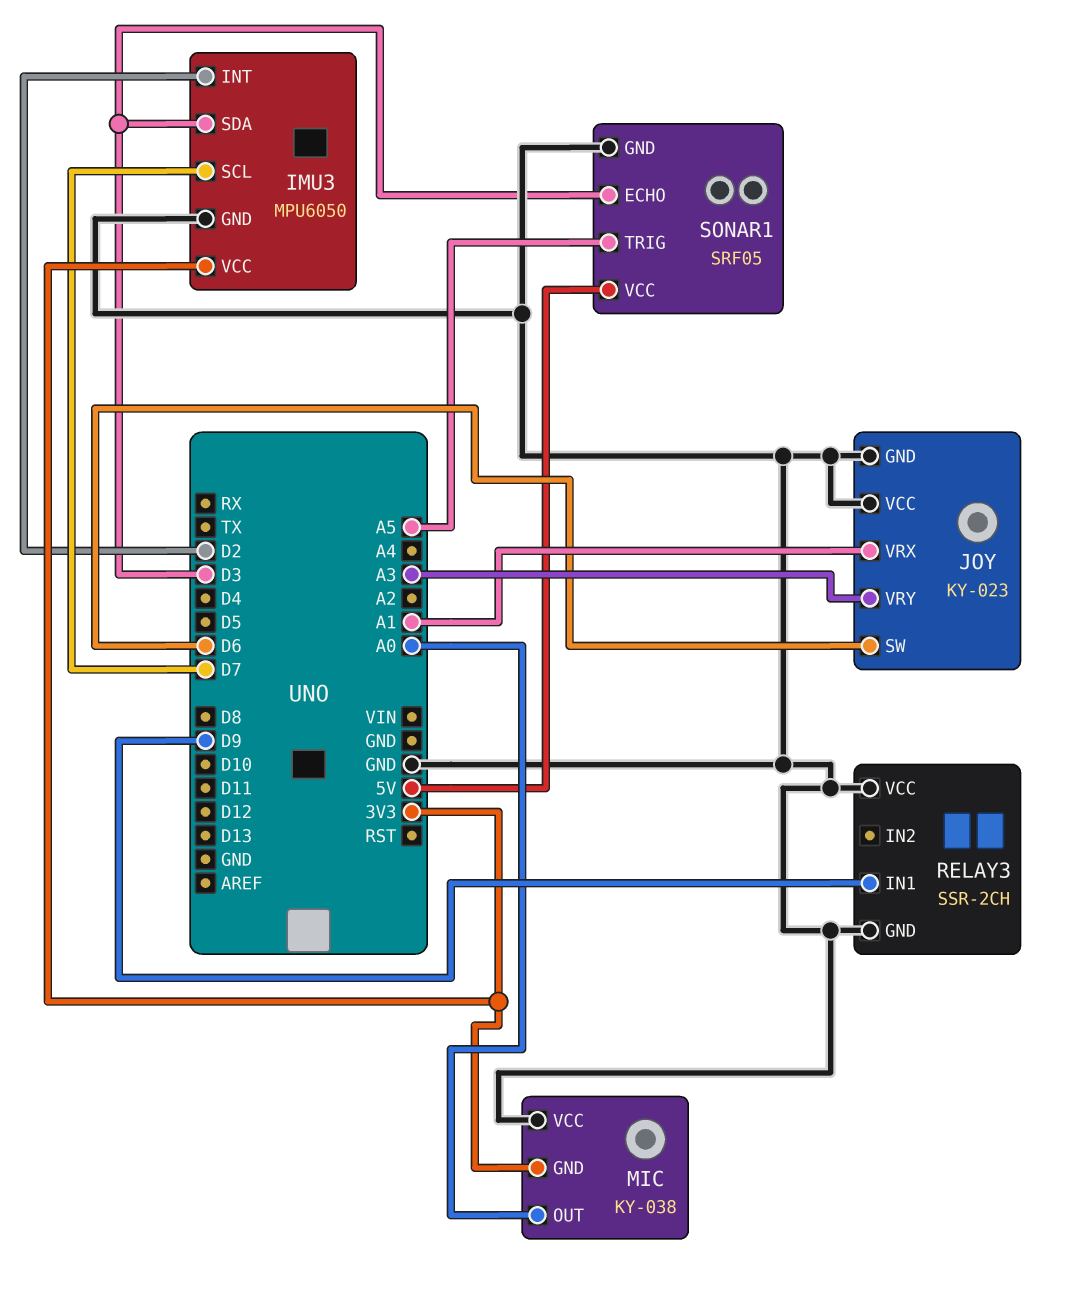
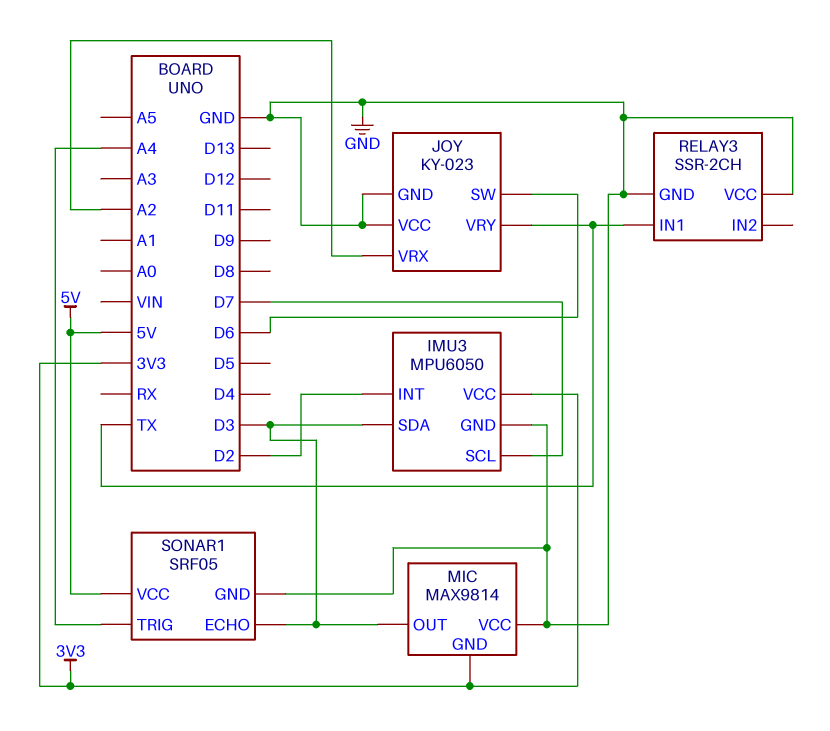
JOY pin VRX: A1 -> A2
JOY pin VRY: A3 -> TX
MIC: KY-038 -> MAX9814
MIC pin OUT: A0 -> D3
RELAY3 pin IN1: D9 -> TX
SONAR1 pin TRIG: A5 -> A4

